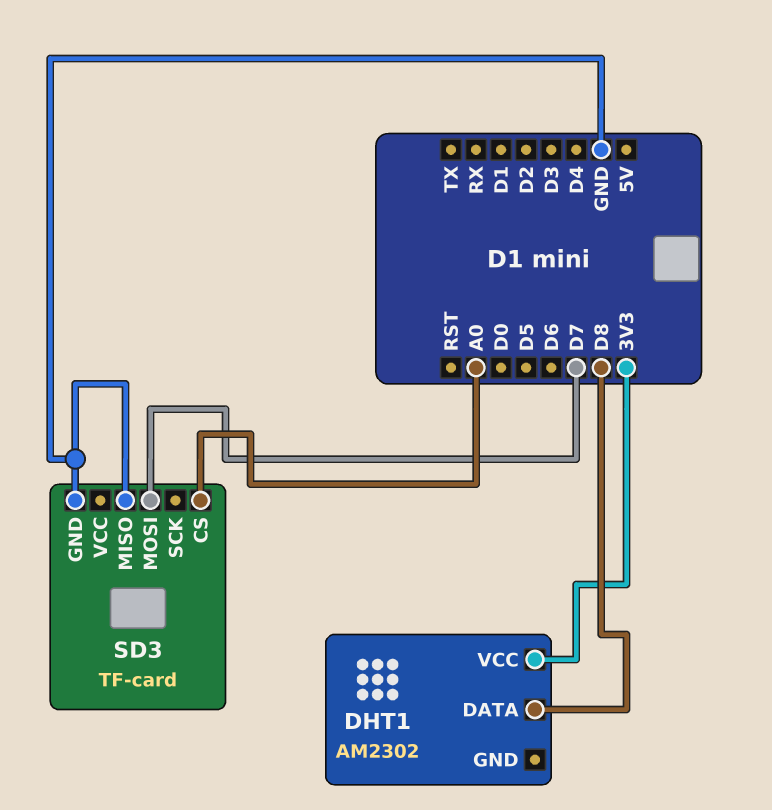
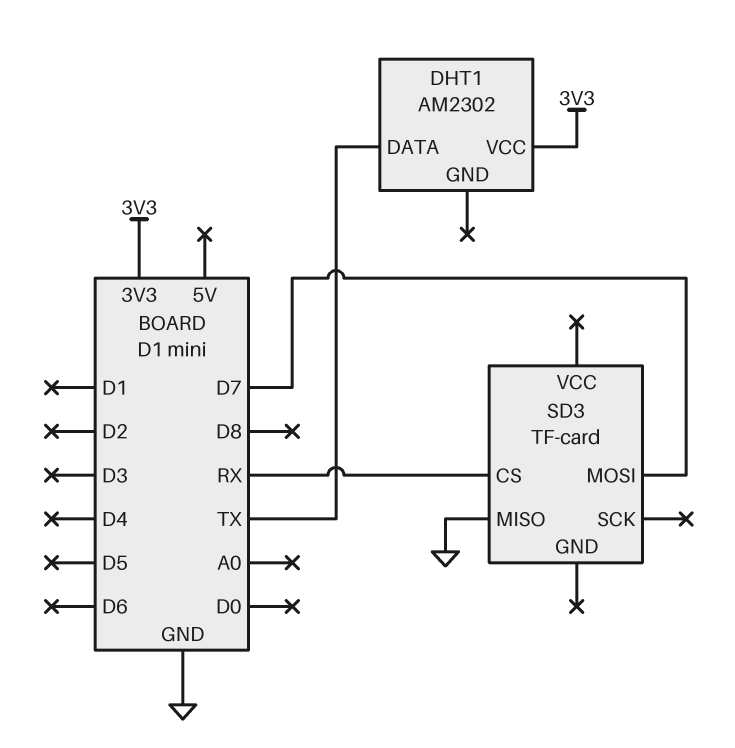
DHT1 pin DATA: D8 -> TX
SD3 pin CS: A0 -> RX
SD3 pin GND: GND -> none

